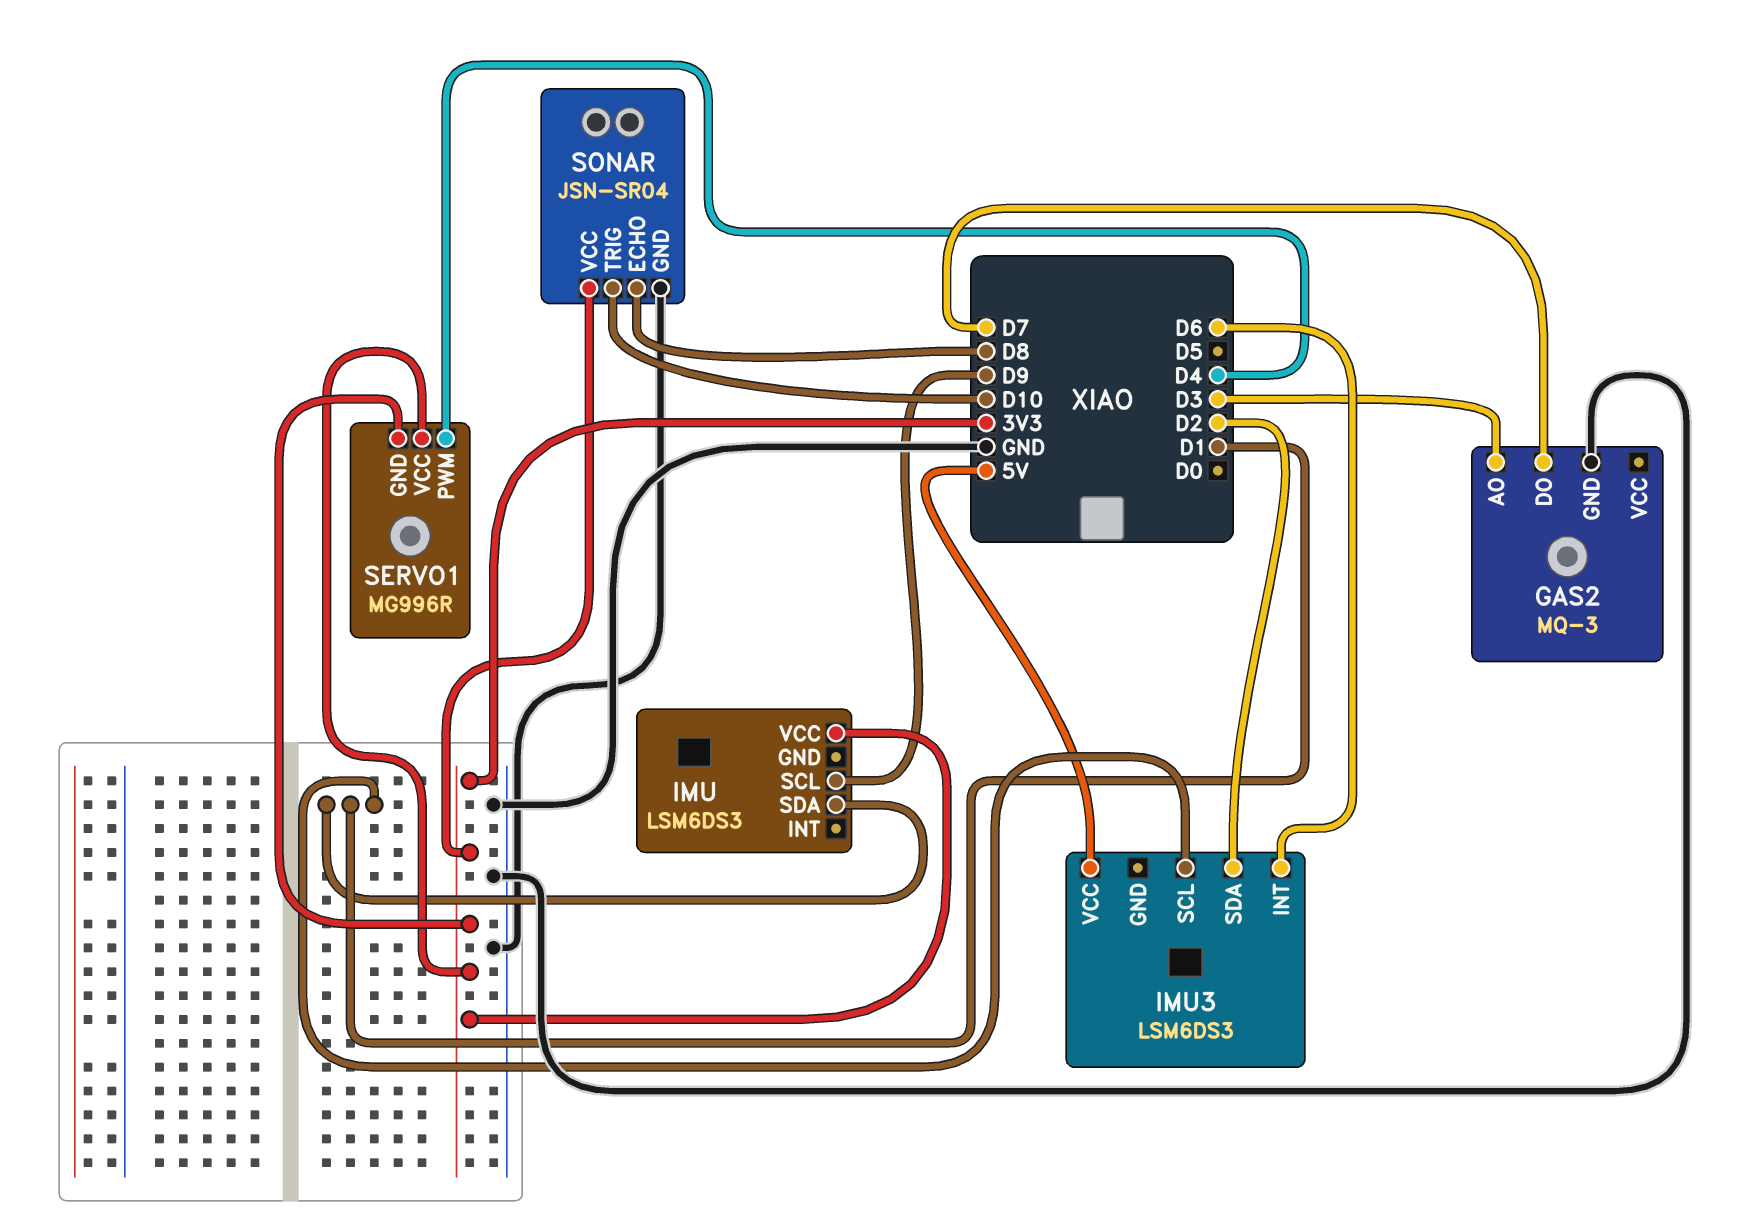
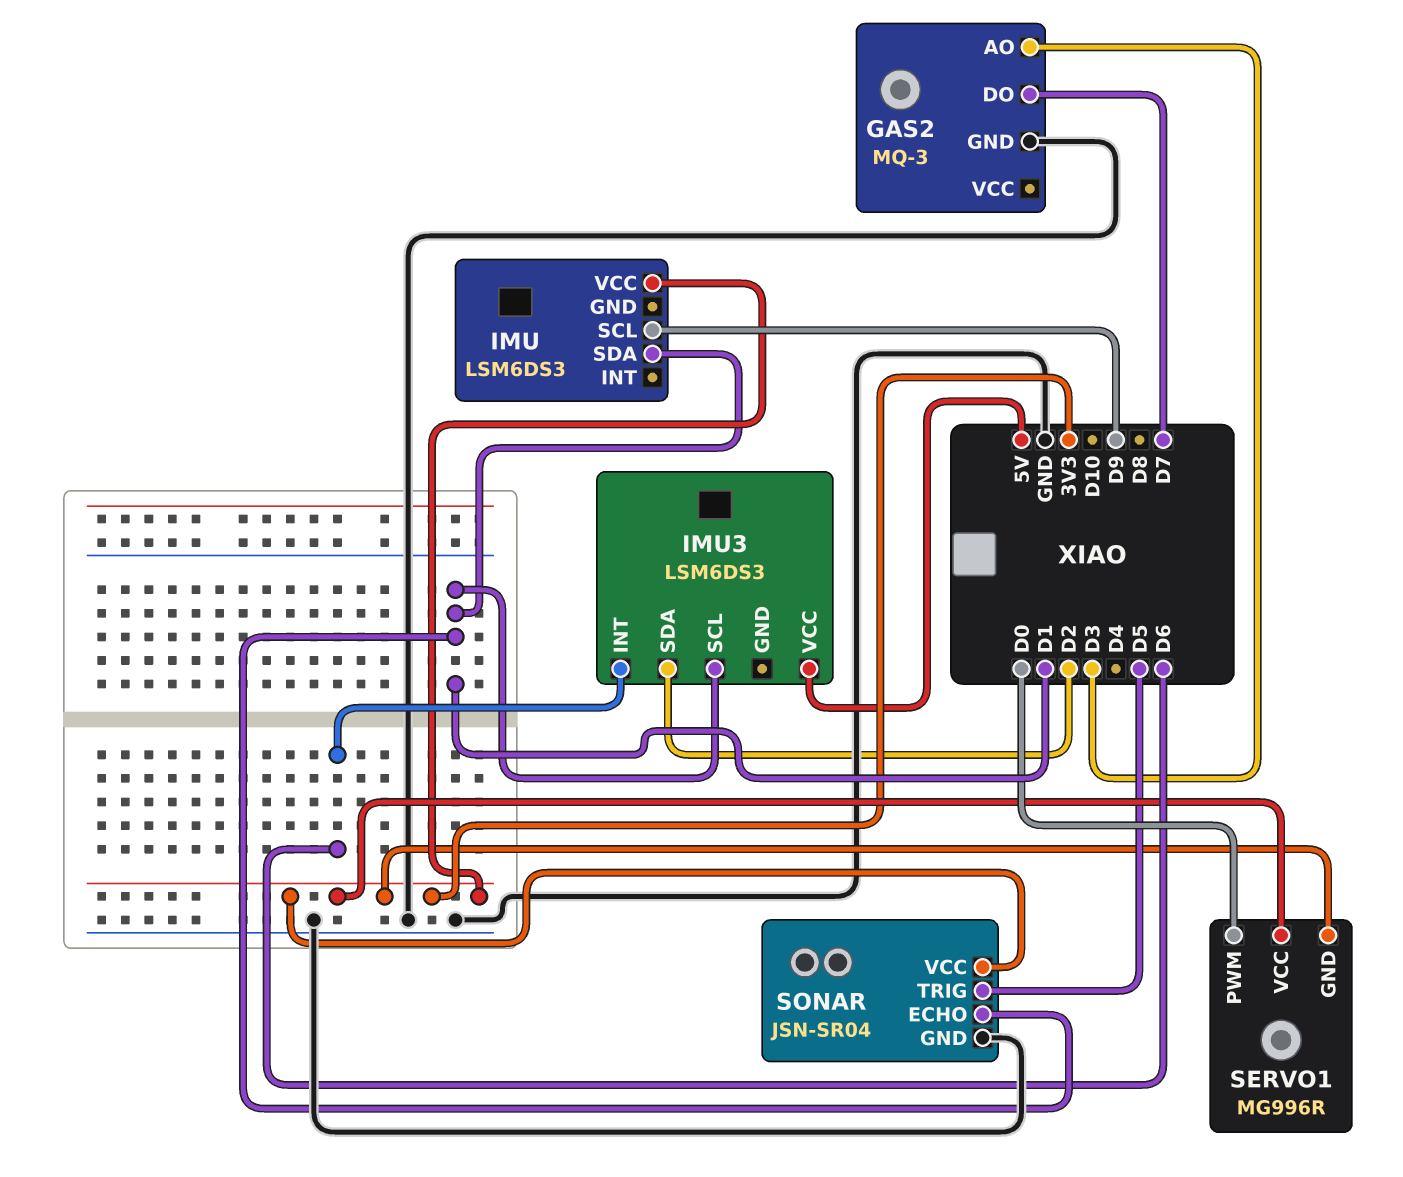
SERVO1 pin PWM: D4 -> D0
SONAR pin ECHO: D8 -> D1
SONAR pin TRIG: D10 -> D5

